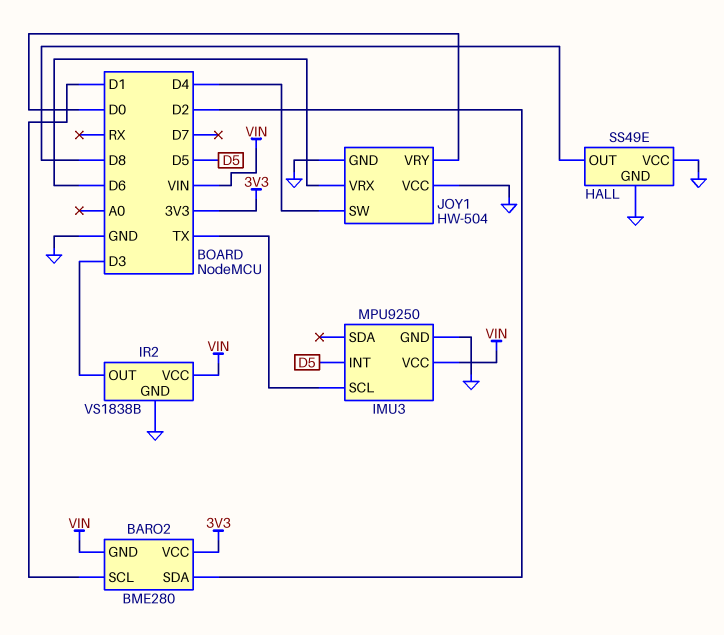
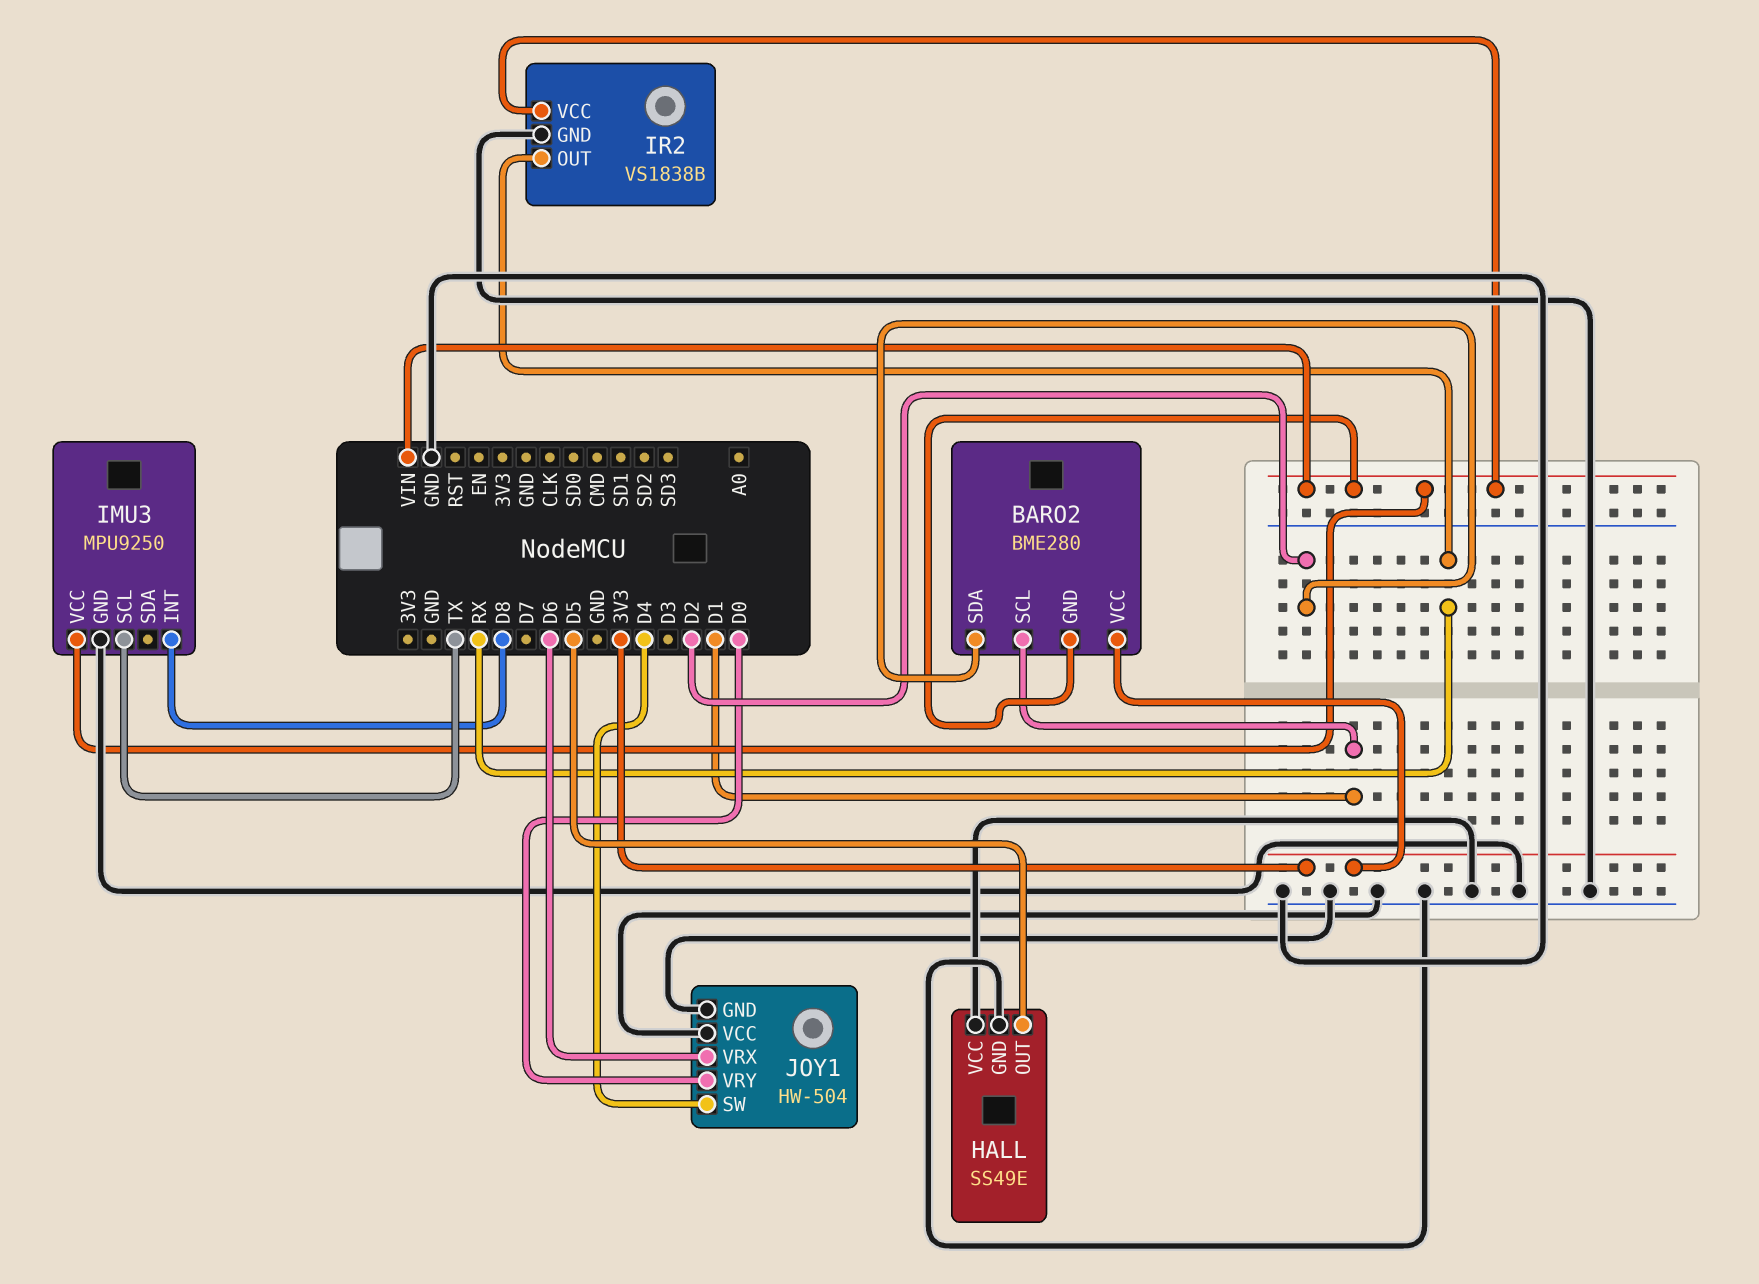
HALL pin OUT: D8 -> D5
IMU3 pin INT: D5 -> D8
IR2 pin OUT: D3 -> RX

